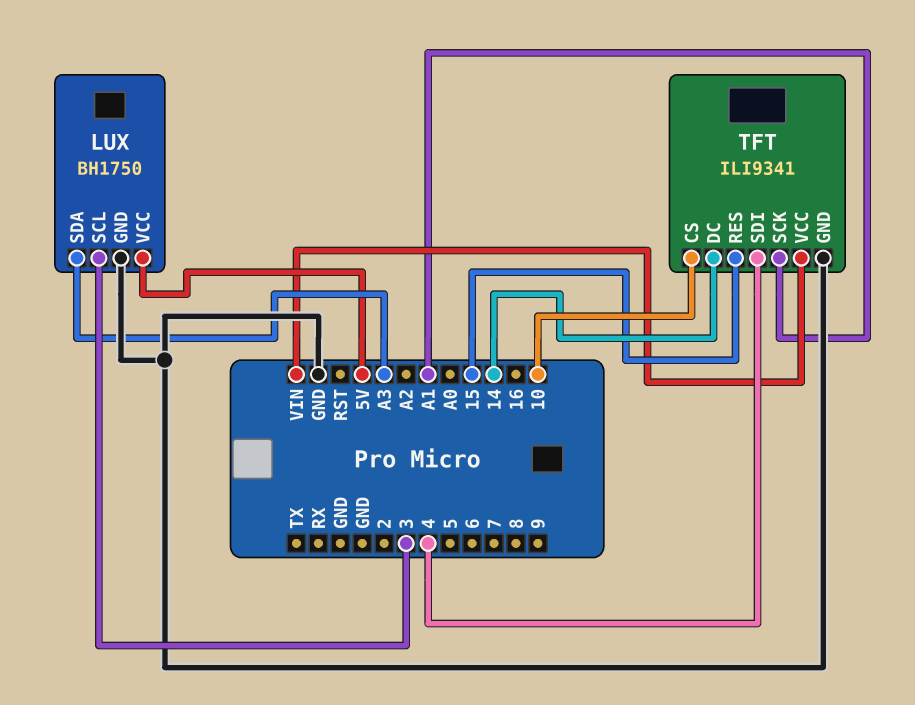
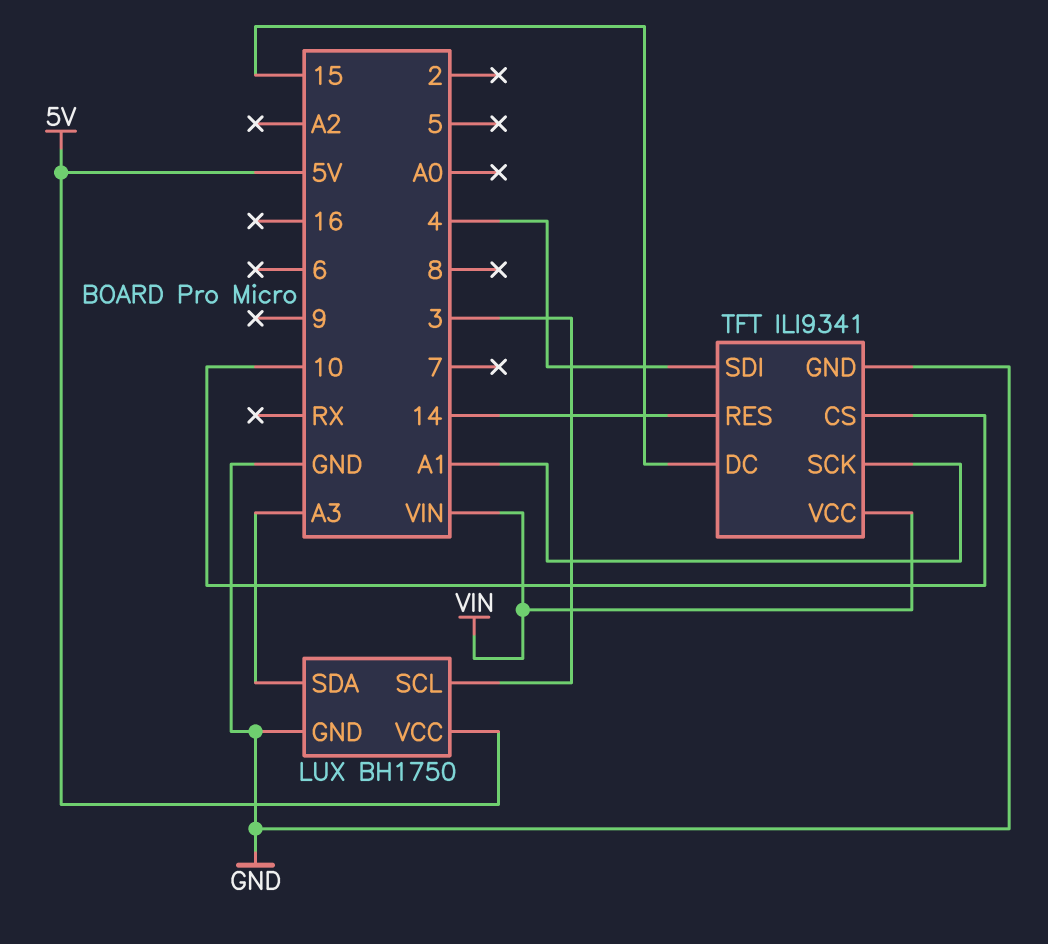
TFT pin DC: 14 -> 15
TFT pin RES: 15 -> 14

